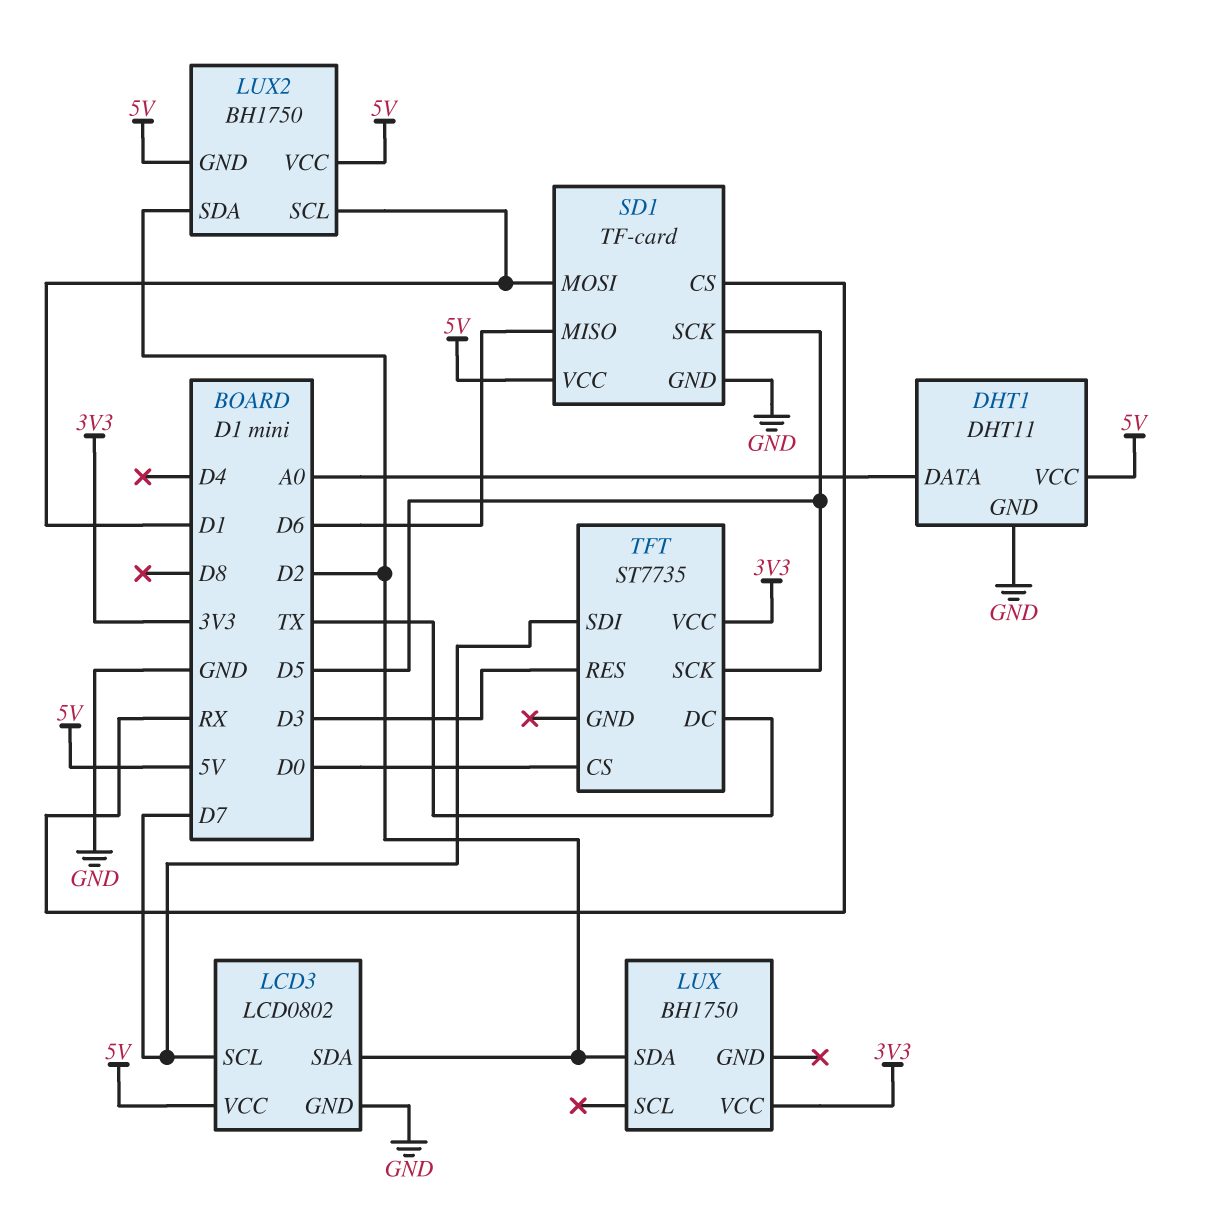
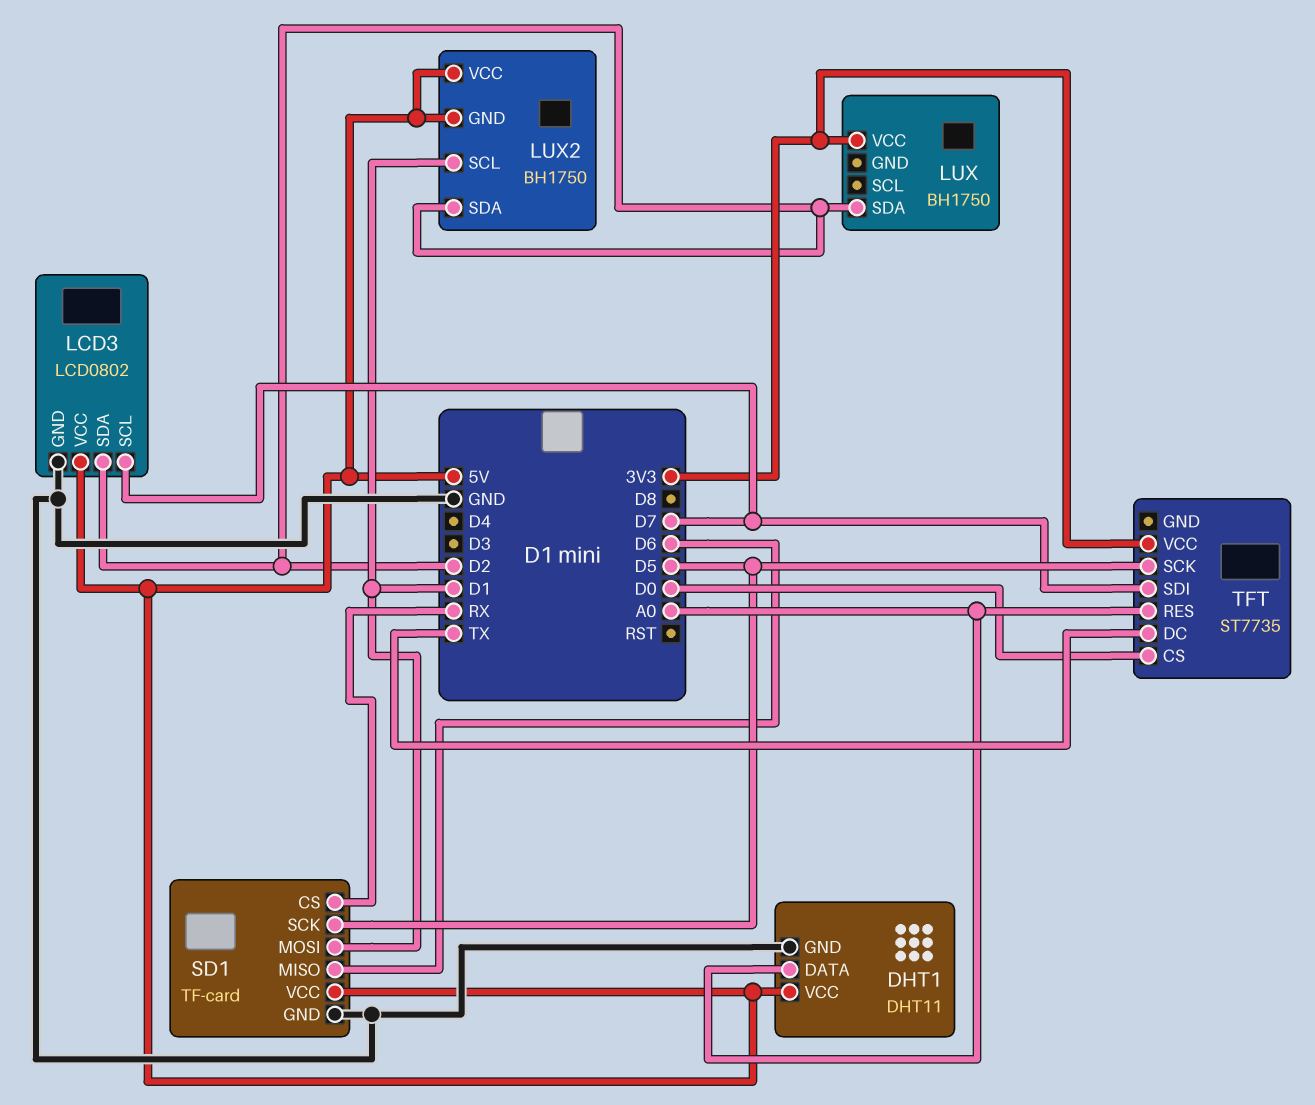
TFT pin RES: D3 -> A0

